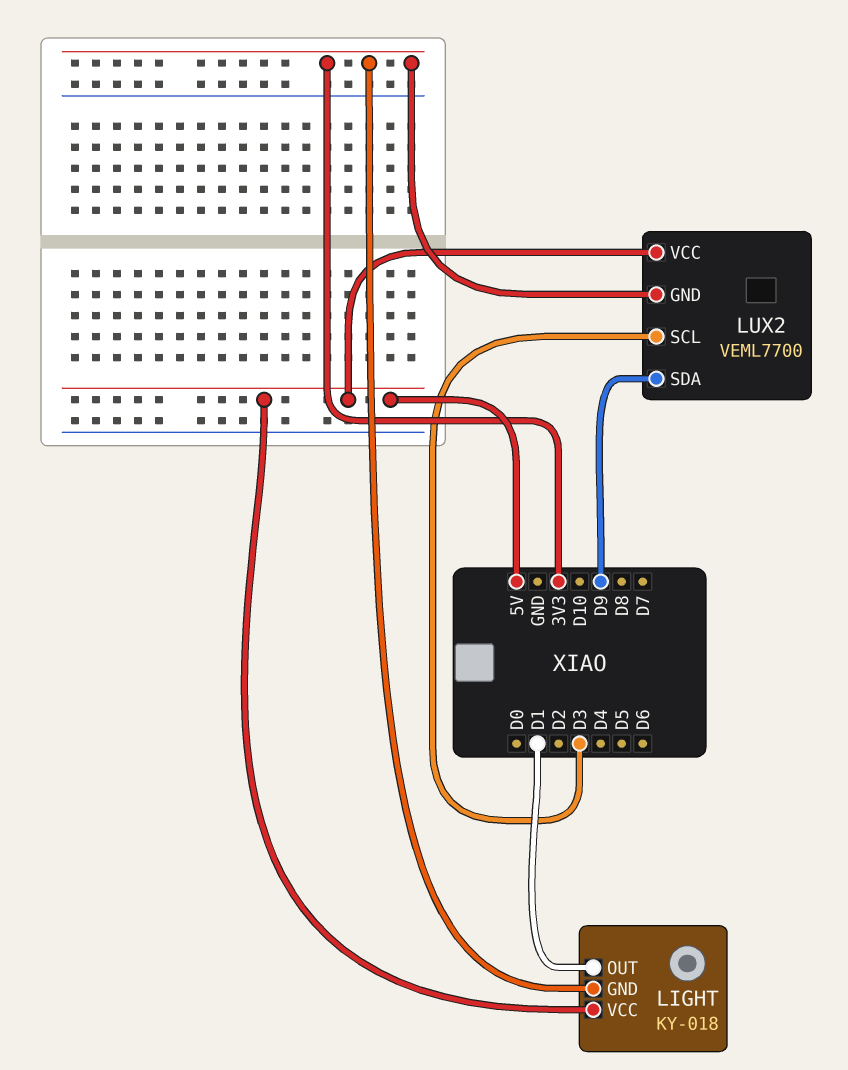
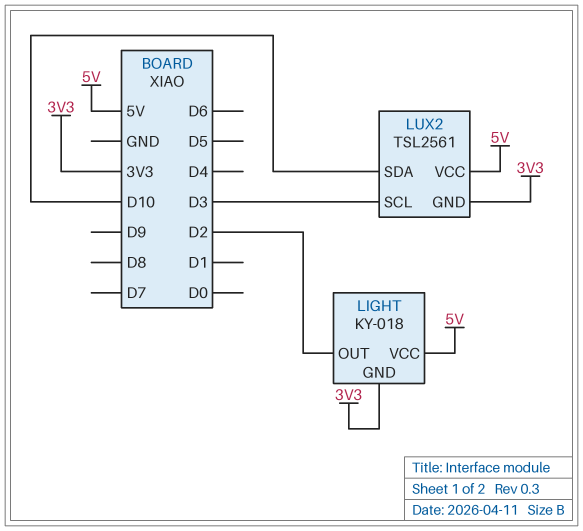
LIGHT pin OUT: D1 -> D2
LUX2: VEML7700 -> TSL2561
LUX2 pin SDA: D9 -> D10

